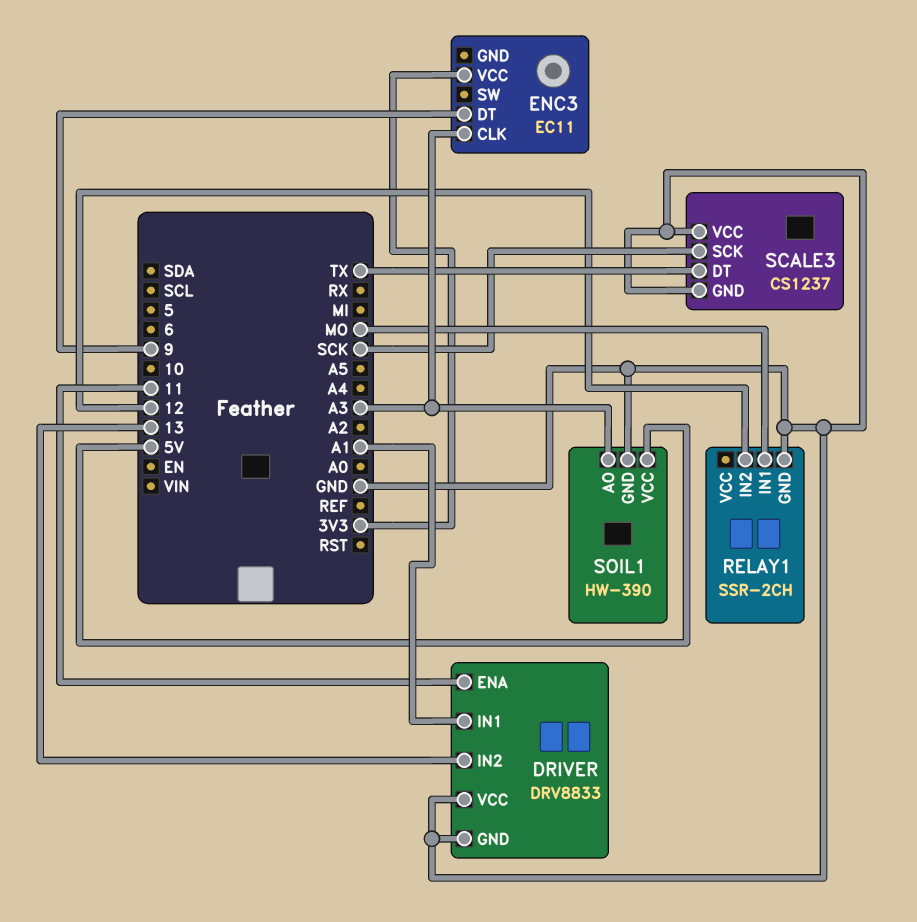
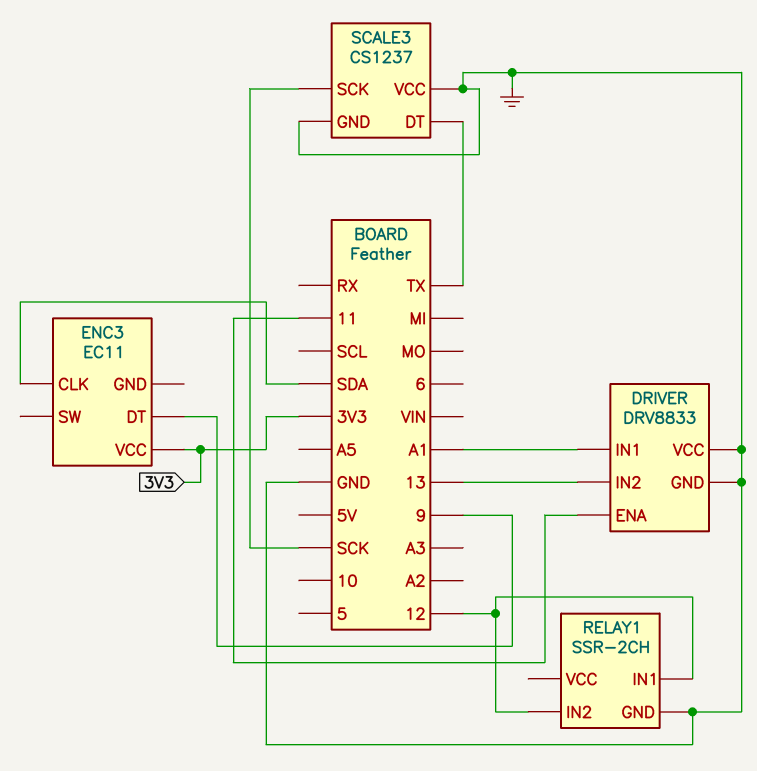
ENC3 pin CLK: A3 -> SDA
RELAY1 pin IN1: MO -> 12
SOIL1: HW-390 -> none
SOIL1 pin AO: A3 -> none
SOIL1 pin GND: GND -> none
SOIL1 pin VCC: 5V -> none

